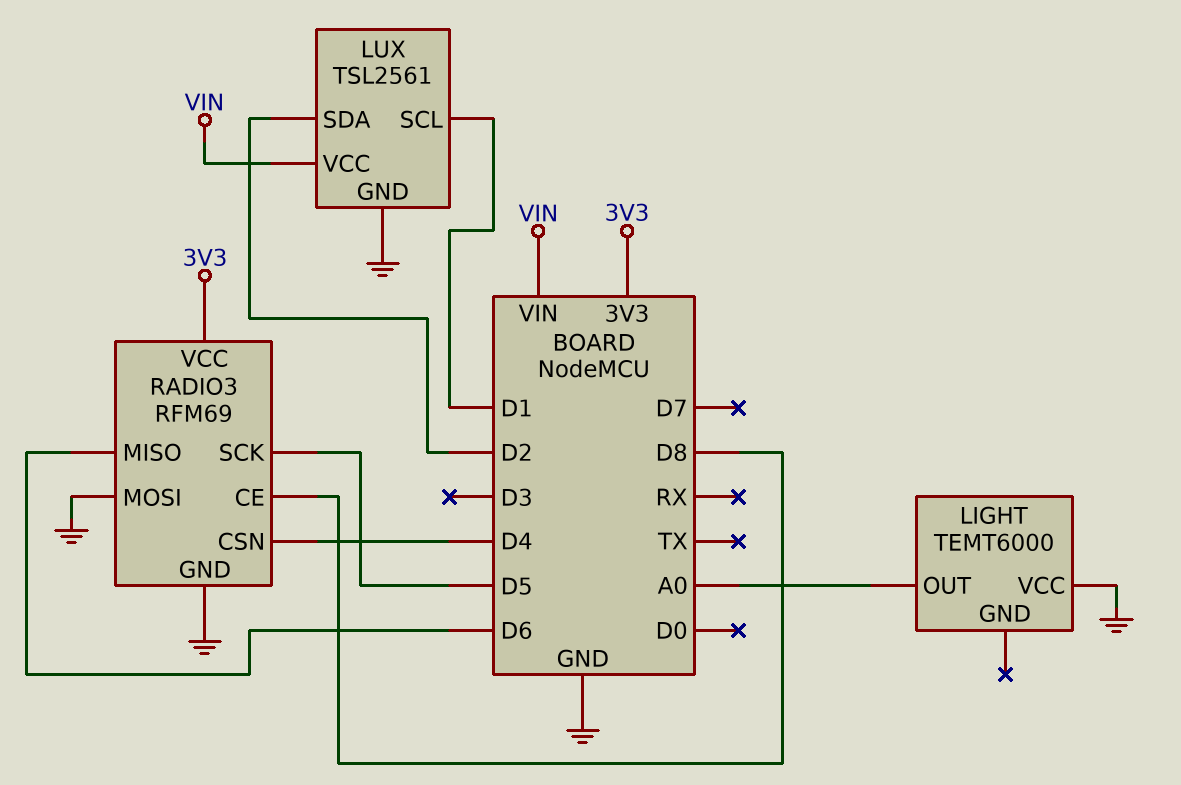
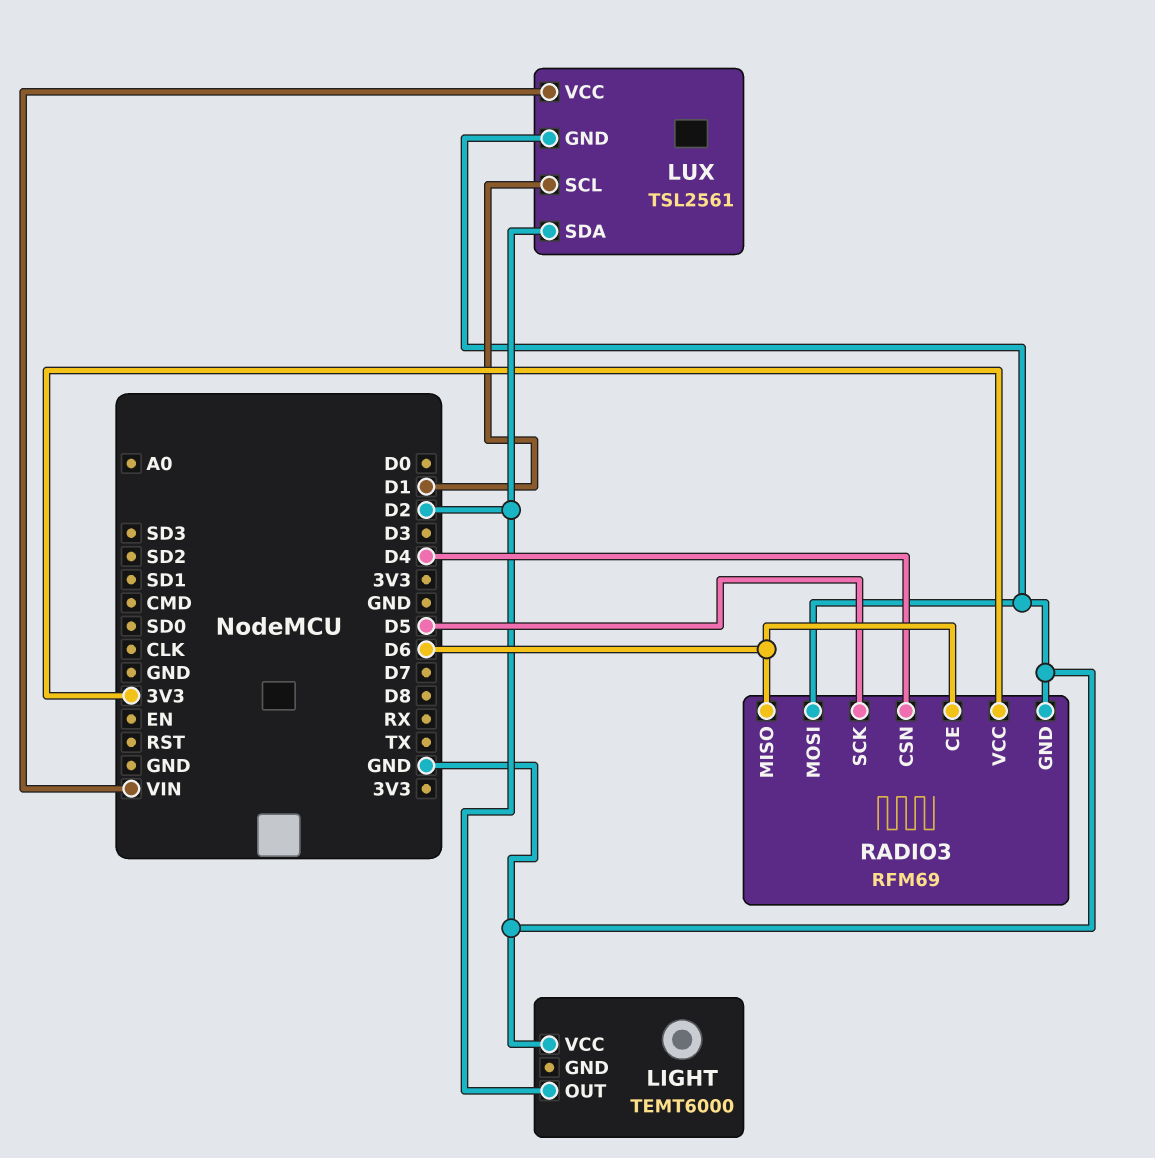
LIGHT pin OUT: A0 -> D2
RADIO3 pin CE: D8 -> D6

